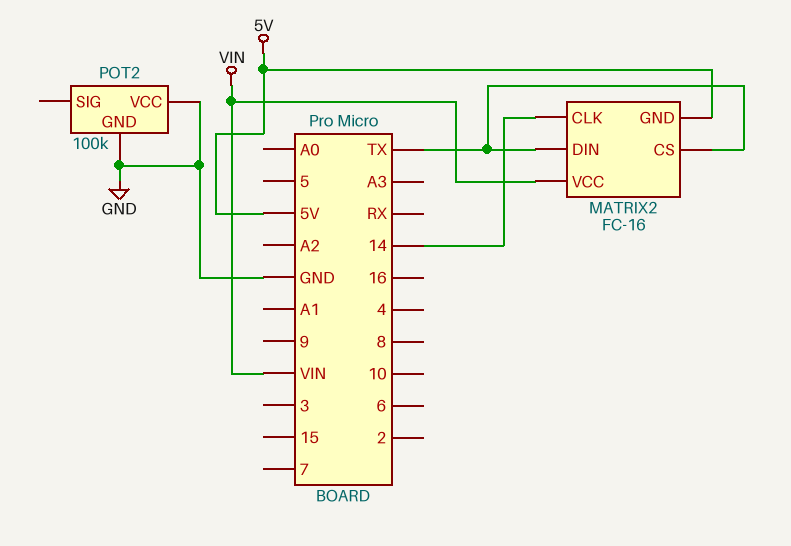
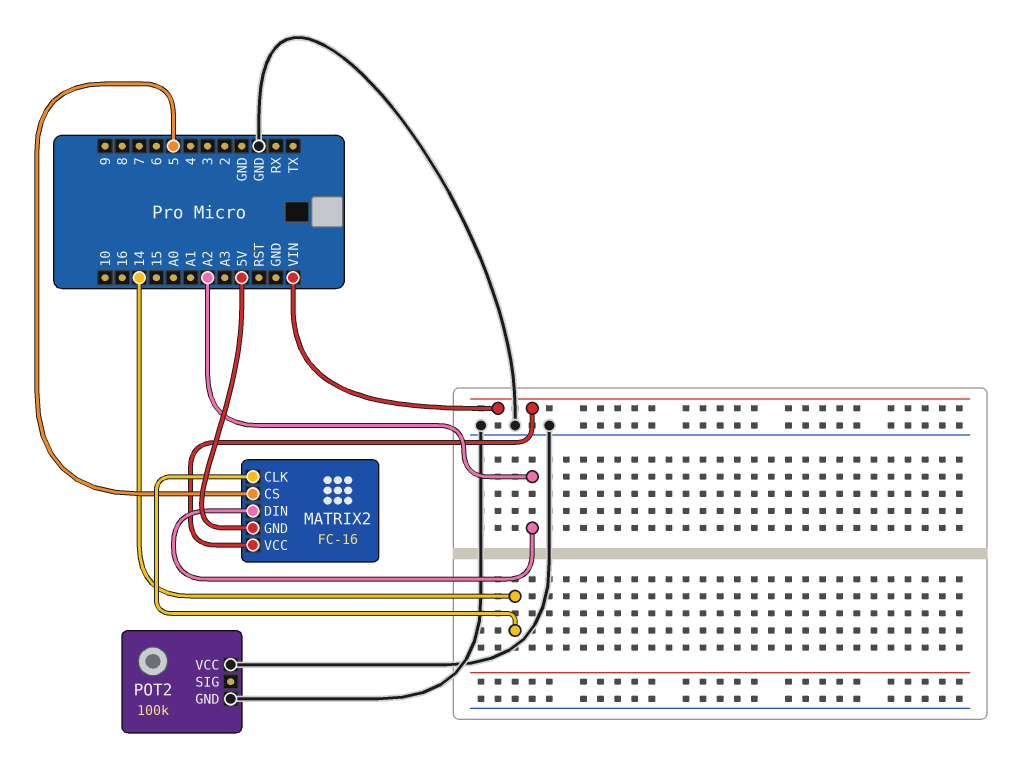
MATRIX2 pin CS: TX -> 5
MATRIX2 pin DIN: TX -> A2

